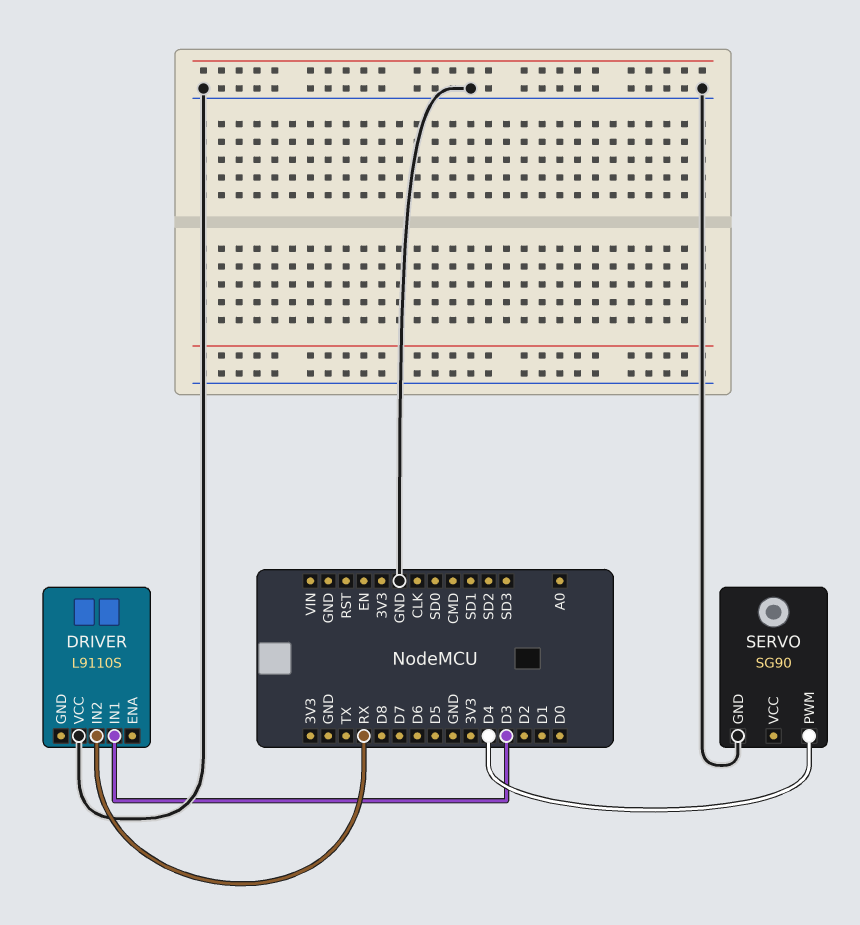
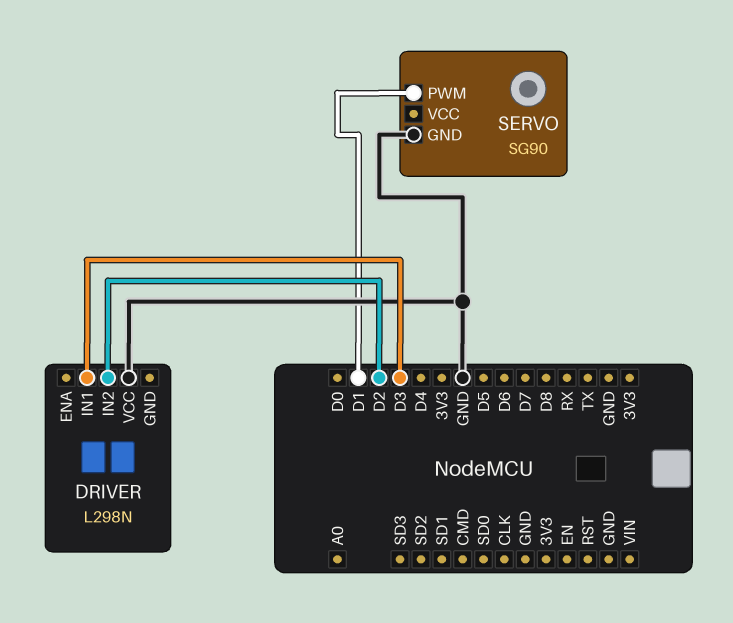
DRIVER: L9110S -> L298N
DRIVER pin IN2: RX -> D2
SERVO pin PWM: D4 -> D1

